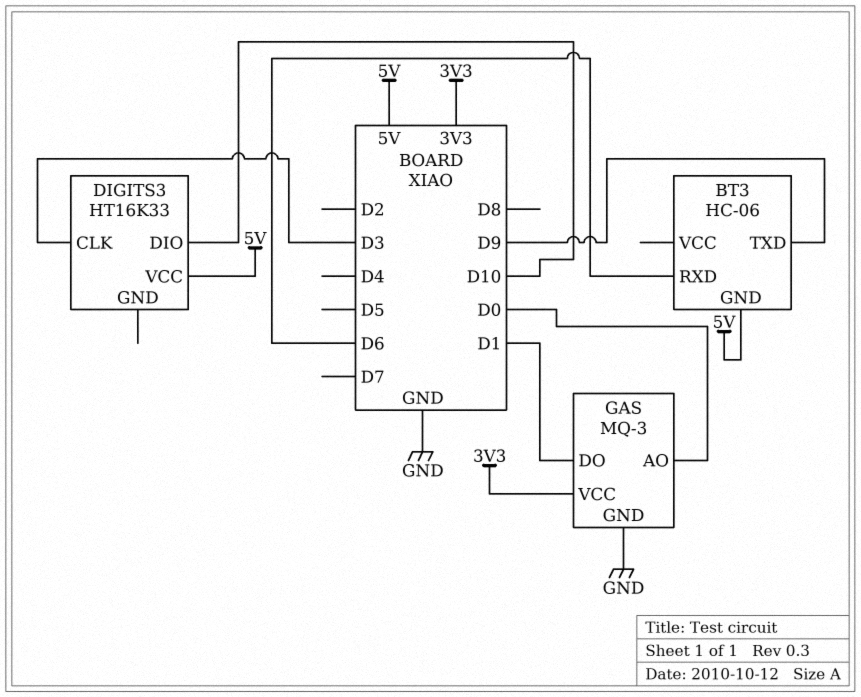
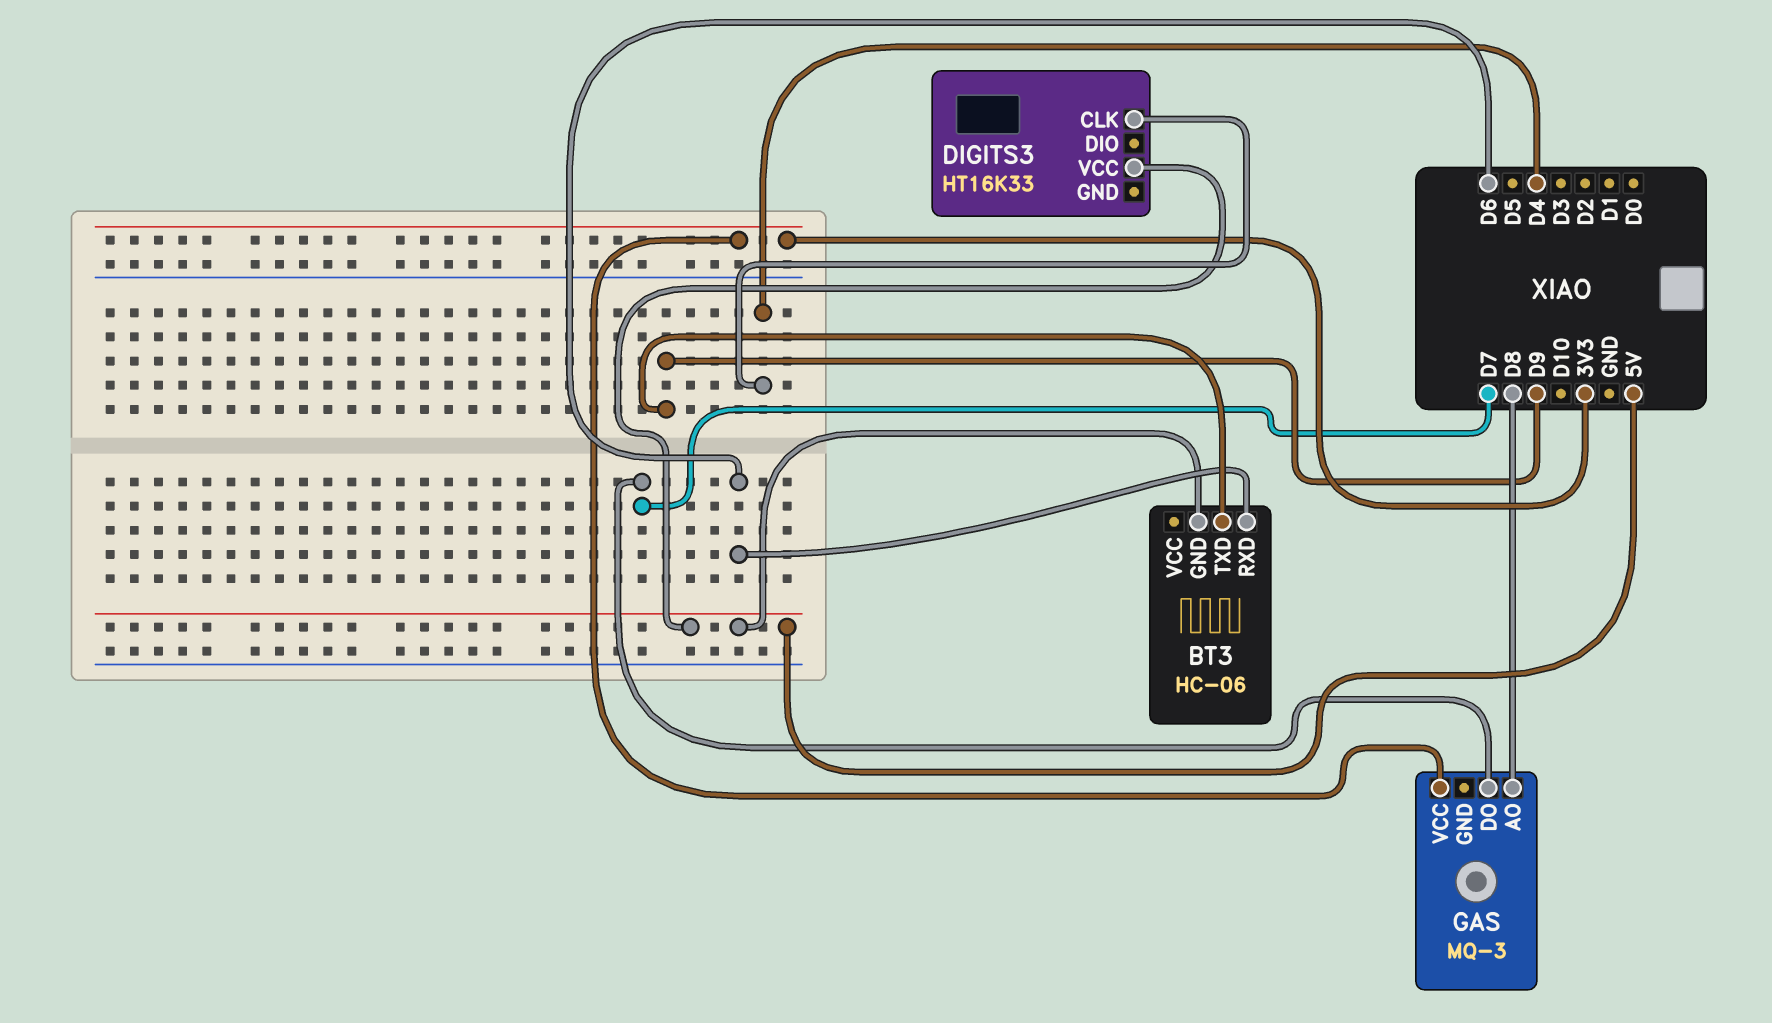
DIGITS3 pin CLK: D3 -> D4
DIGITS3 pin DIO: D10 -> none
GAS pin AO: D0 -> D8
GAS pin DO: D1 -> D7
GAS pin GND: GND -> none

